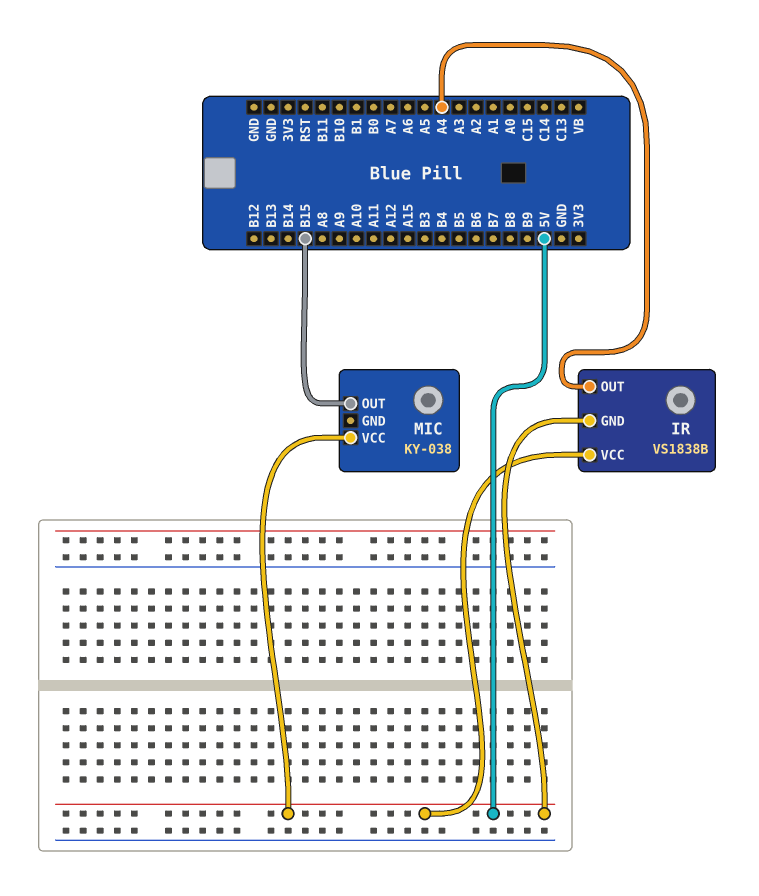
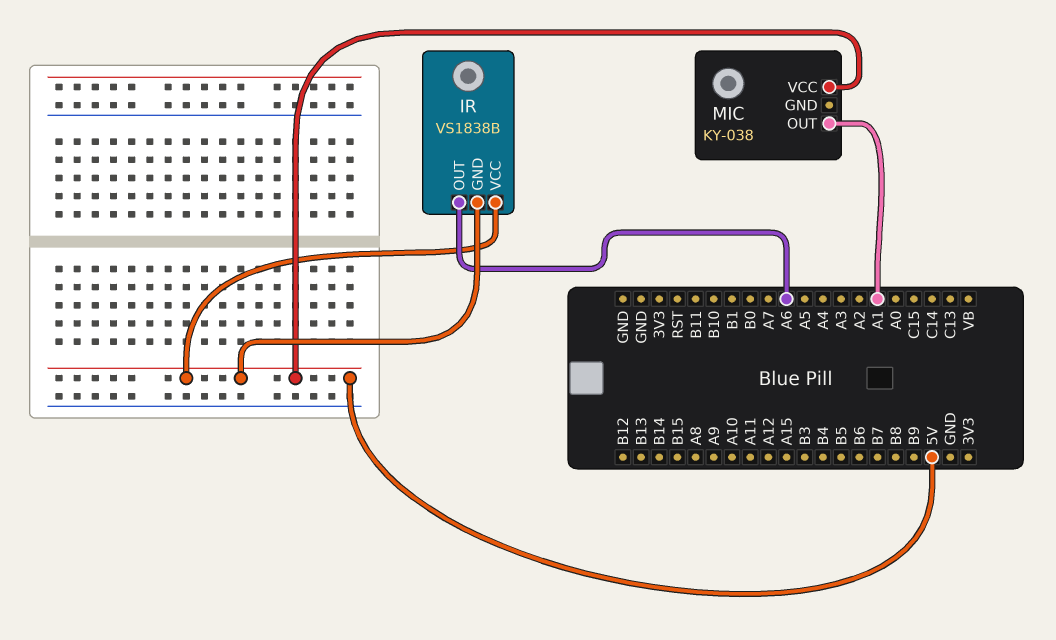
IR pin OUT: A4 -> A6
MIC pin OUT: B15 -> A1

